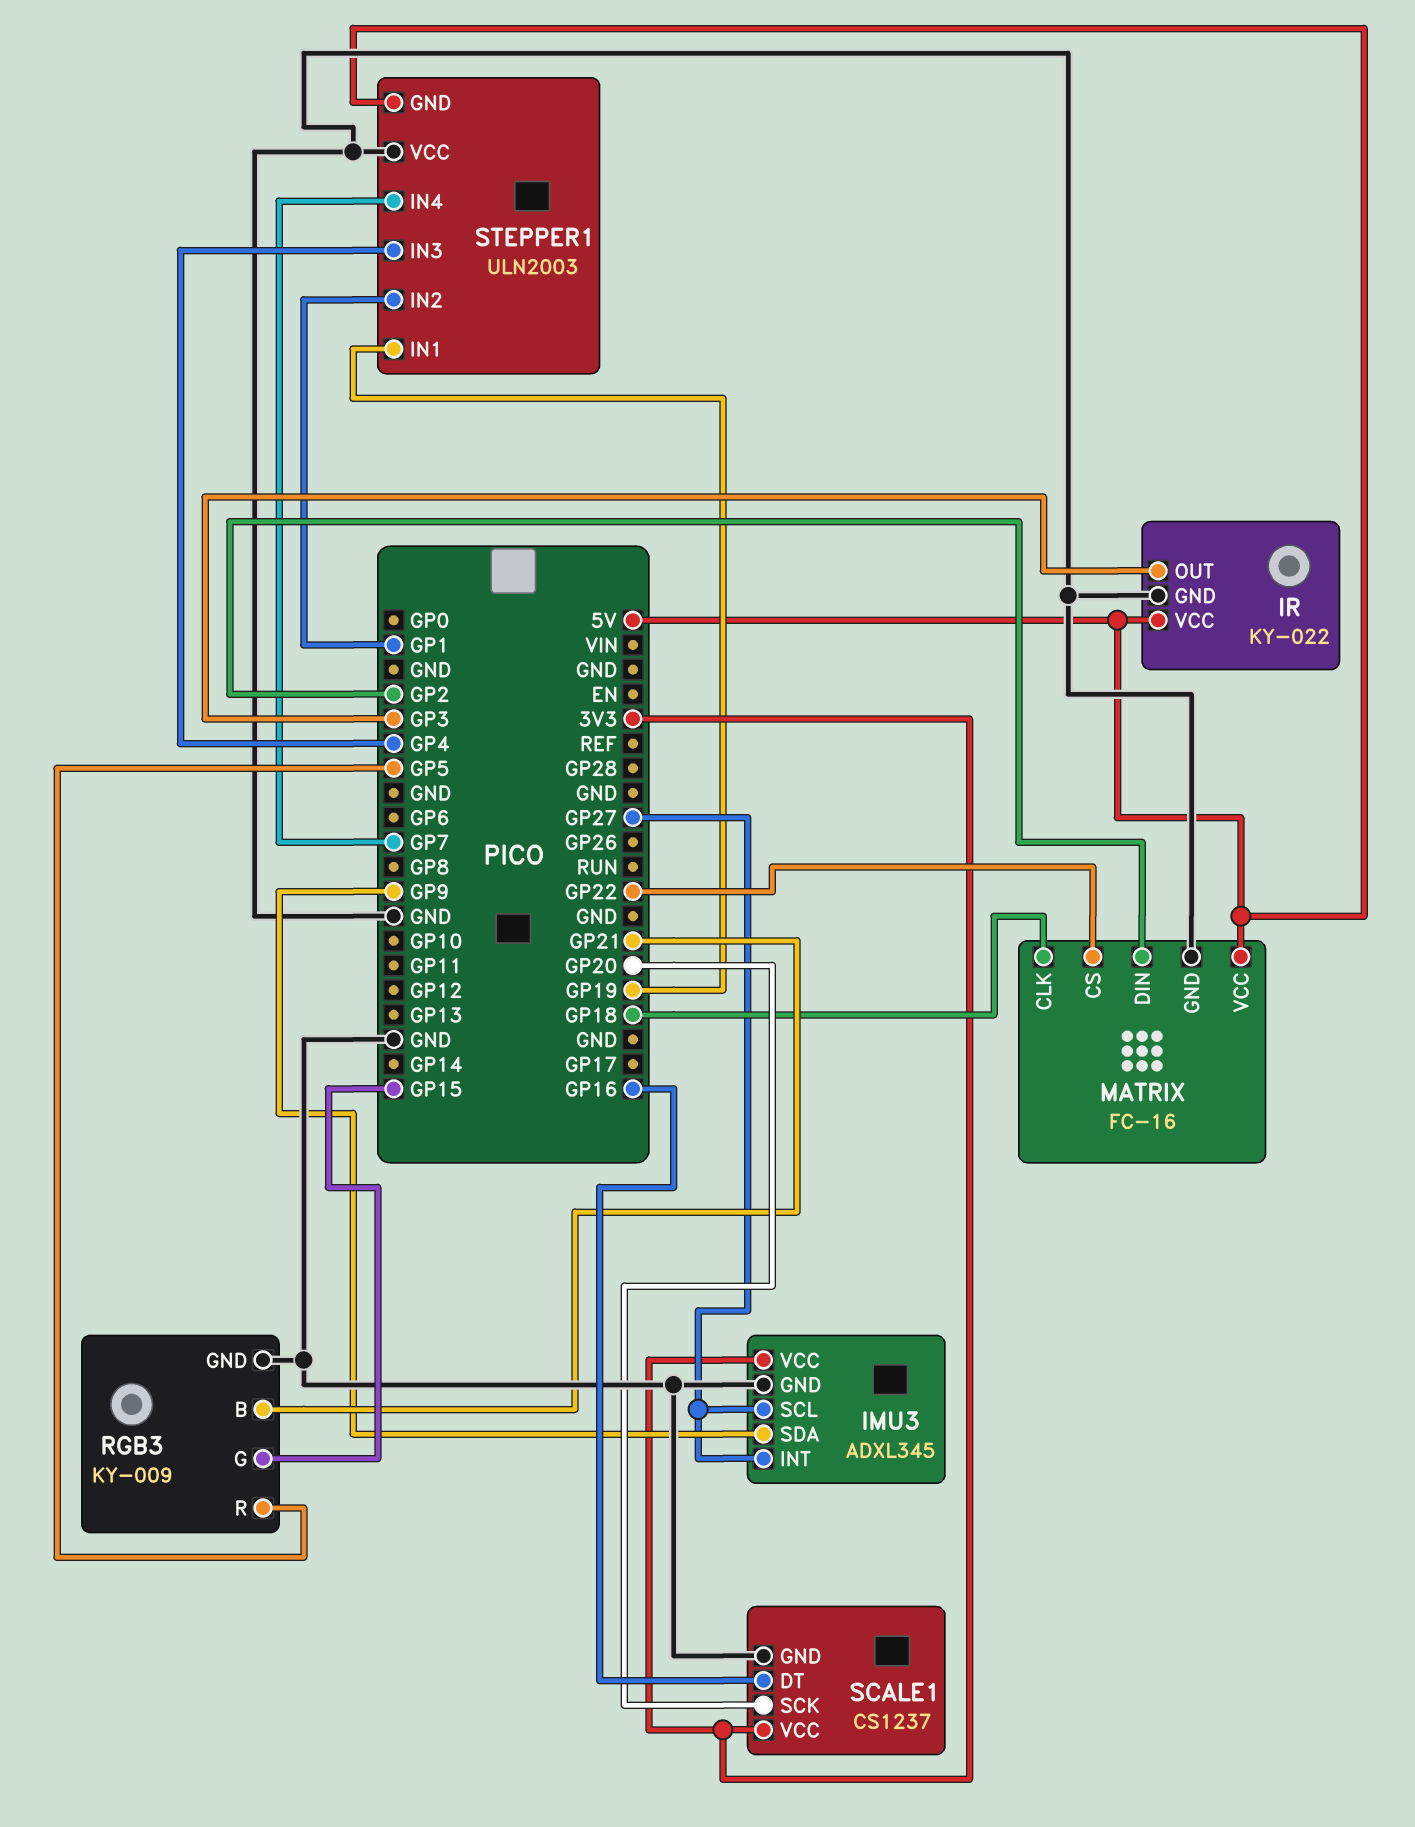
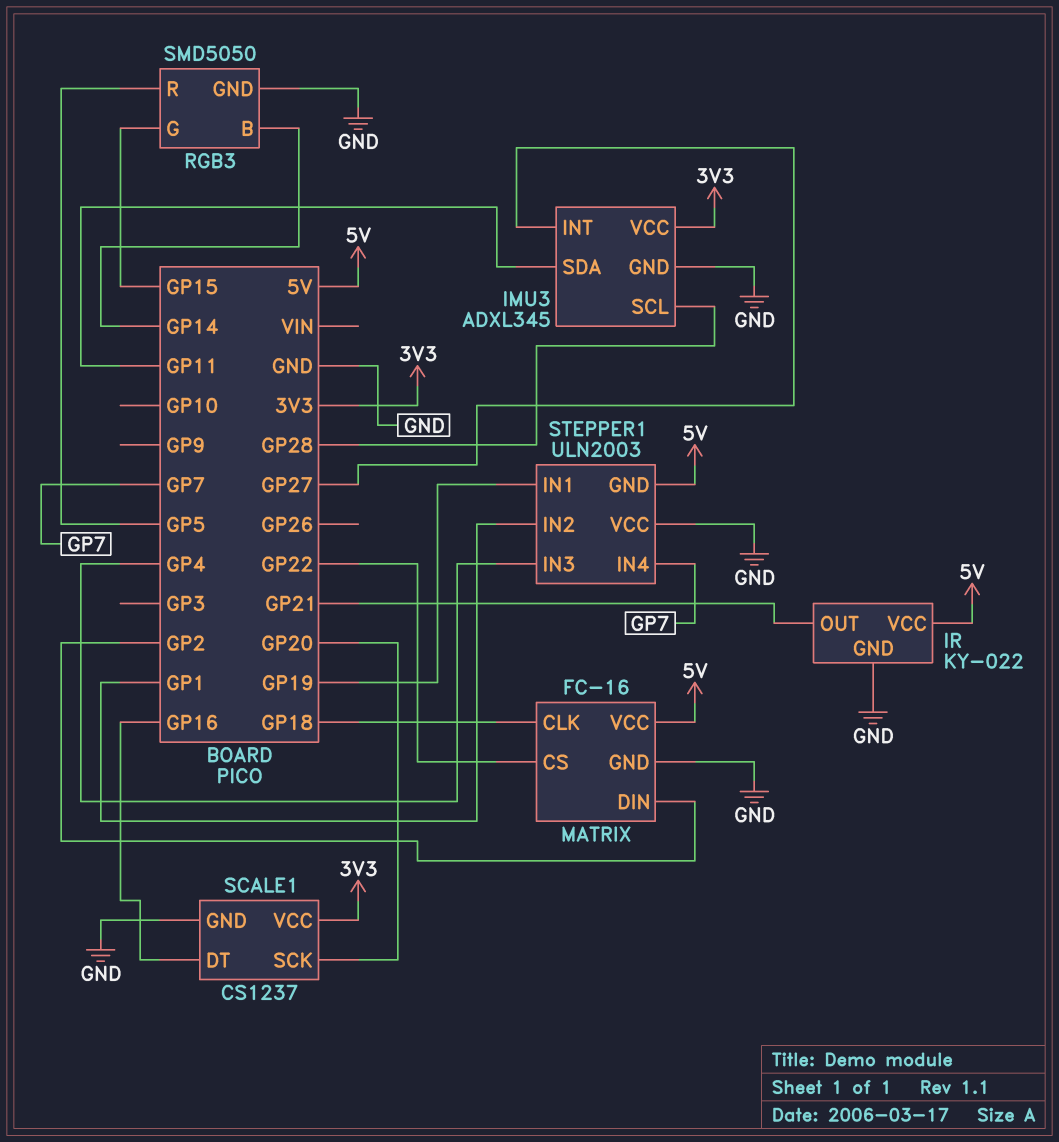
IMU3 pin SCL: GP27 -> GP28
IMU3 pin SDA: GP9 -> GP11
IR pin OUT: GP3 -> GP21
RGB3: KY-009 -> SMD5050
RGB3 pin B: GP21 -> GP14

